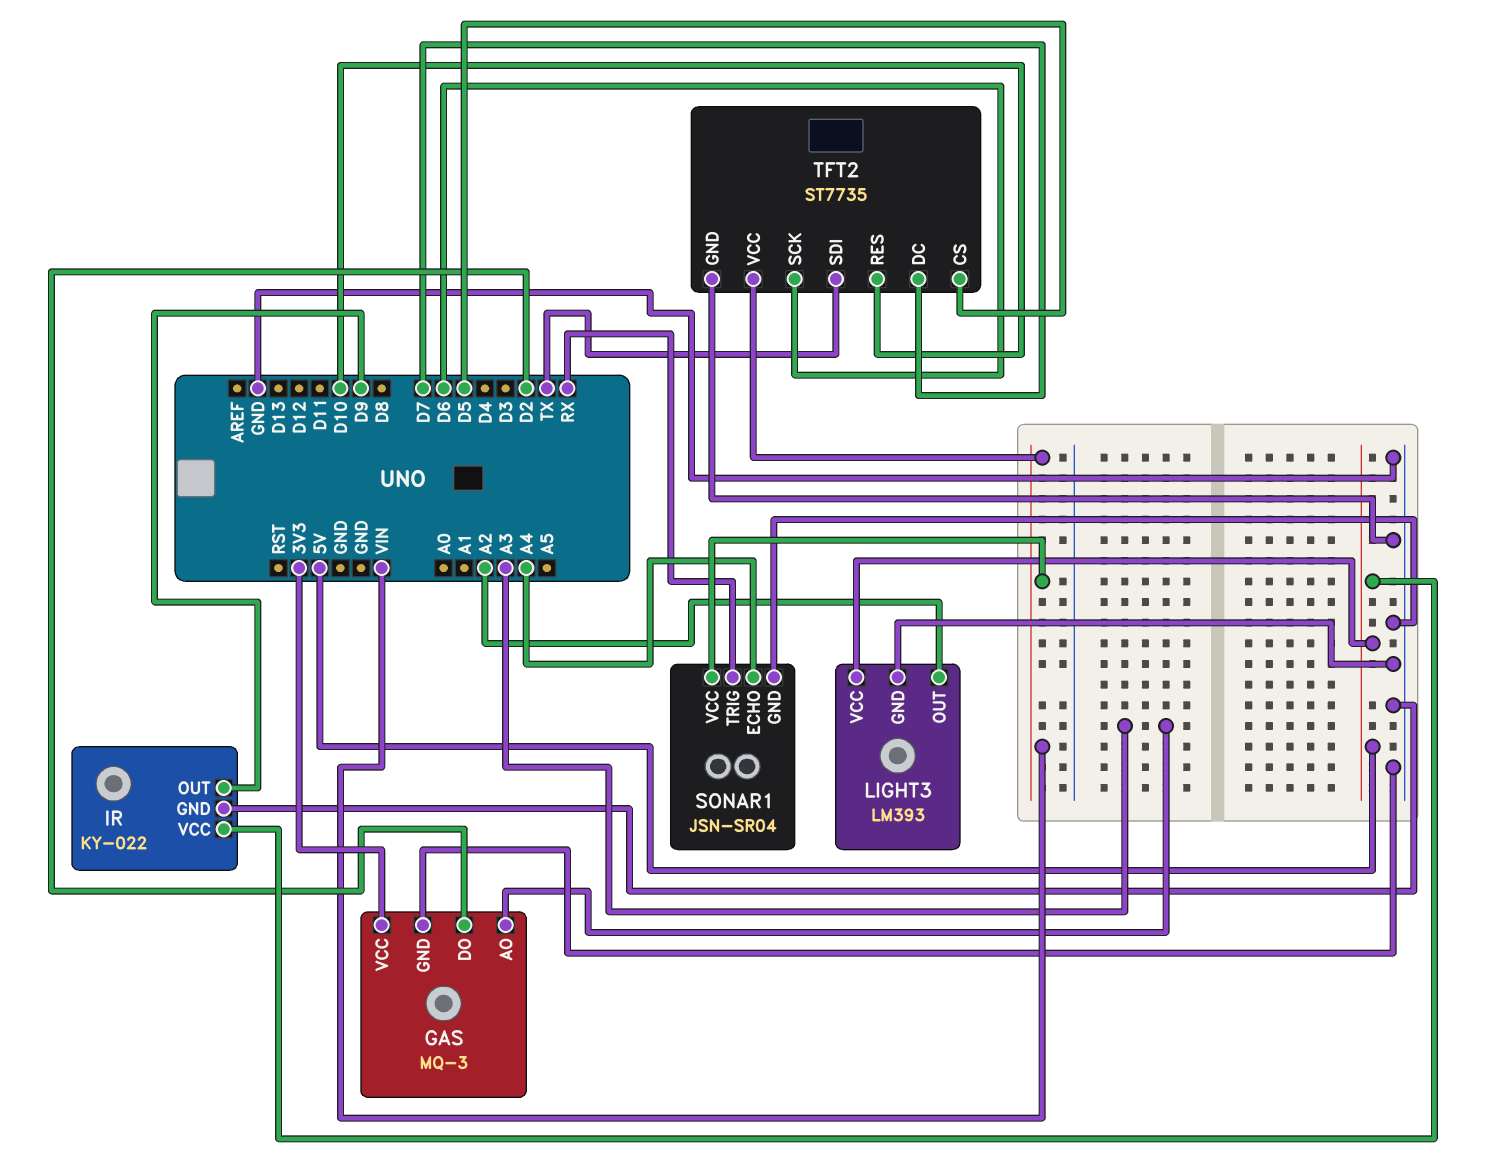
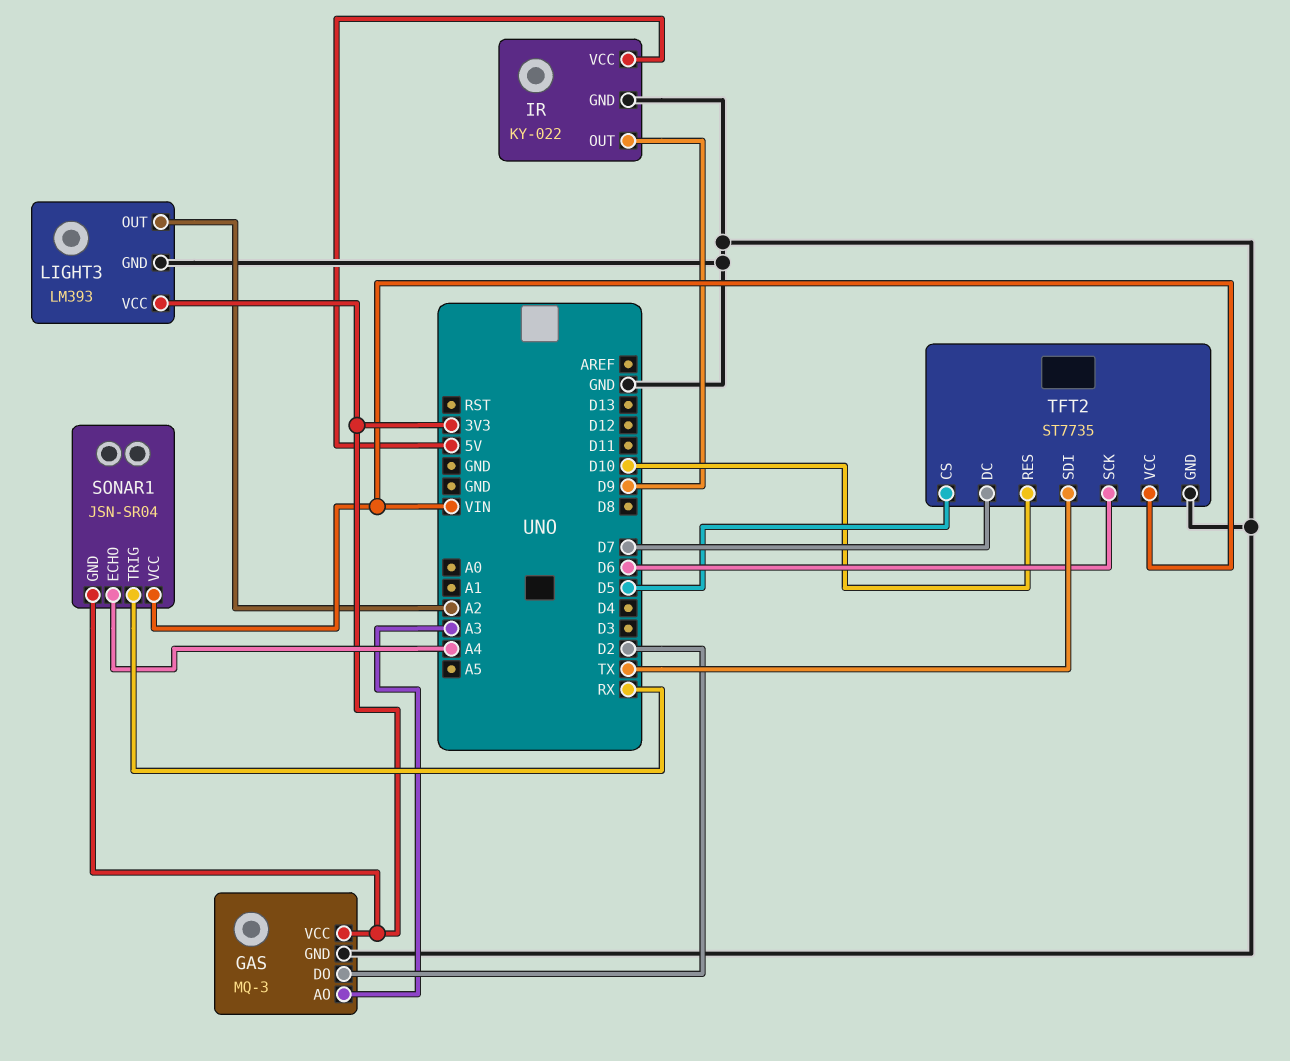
LIGHT3 pin VCC: 5V -> 3V3
SONAR1 pin GND: GND -> 3V3

